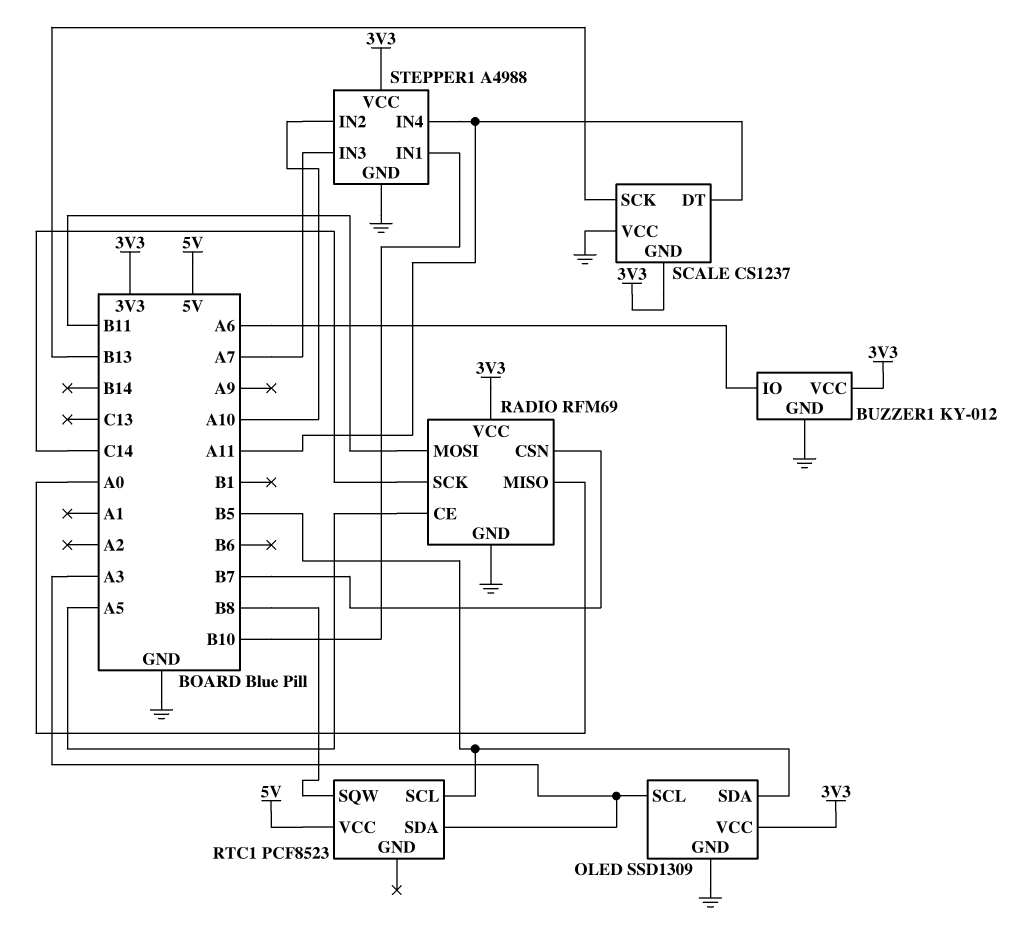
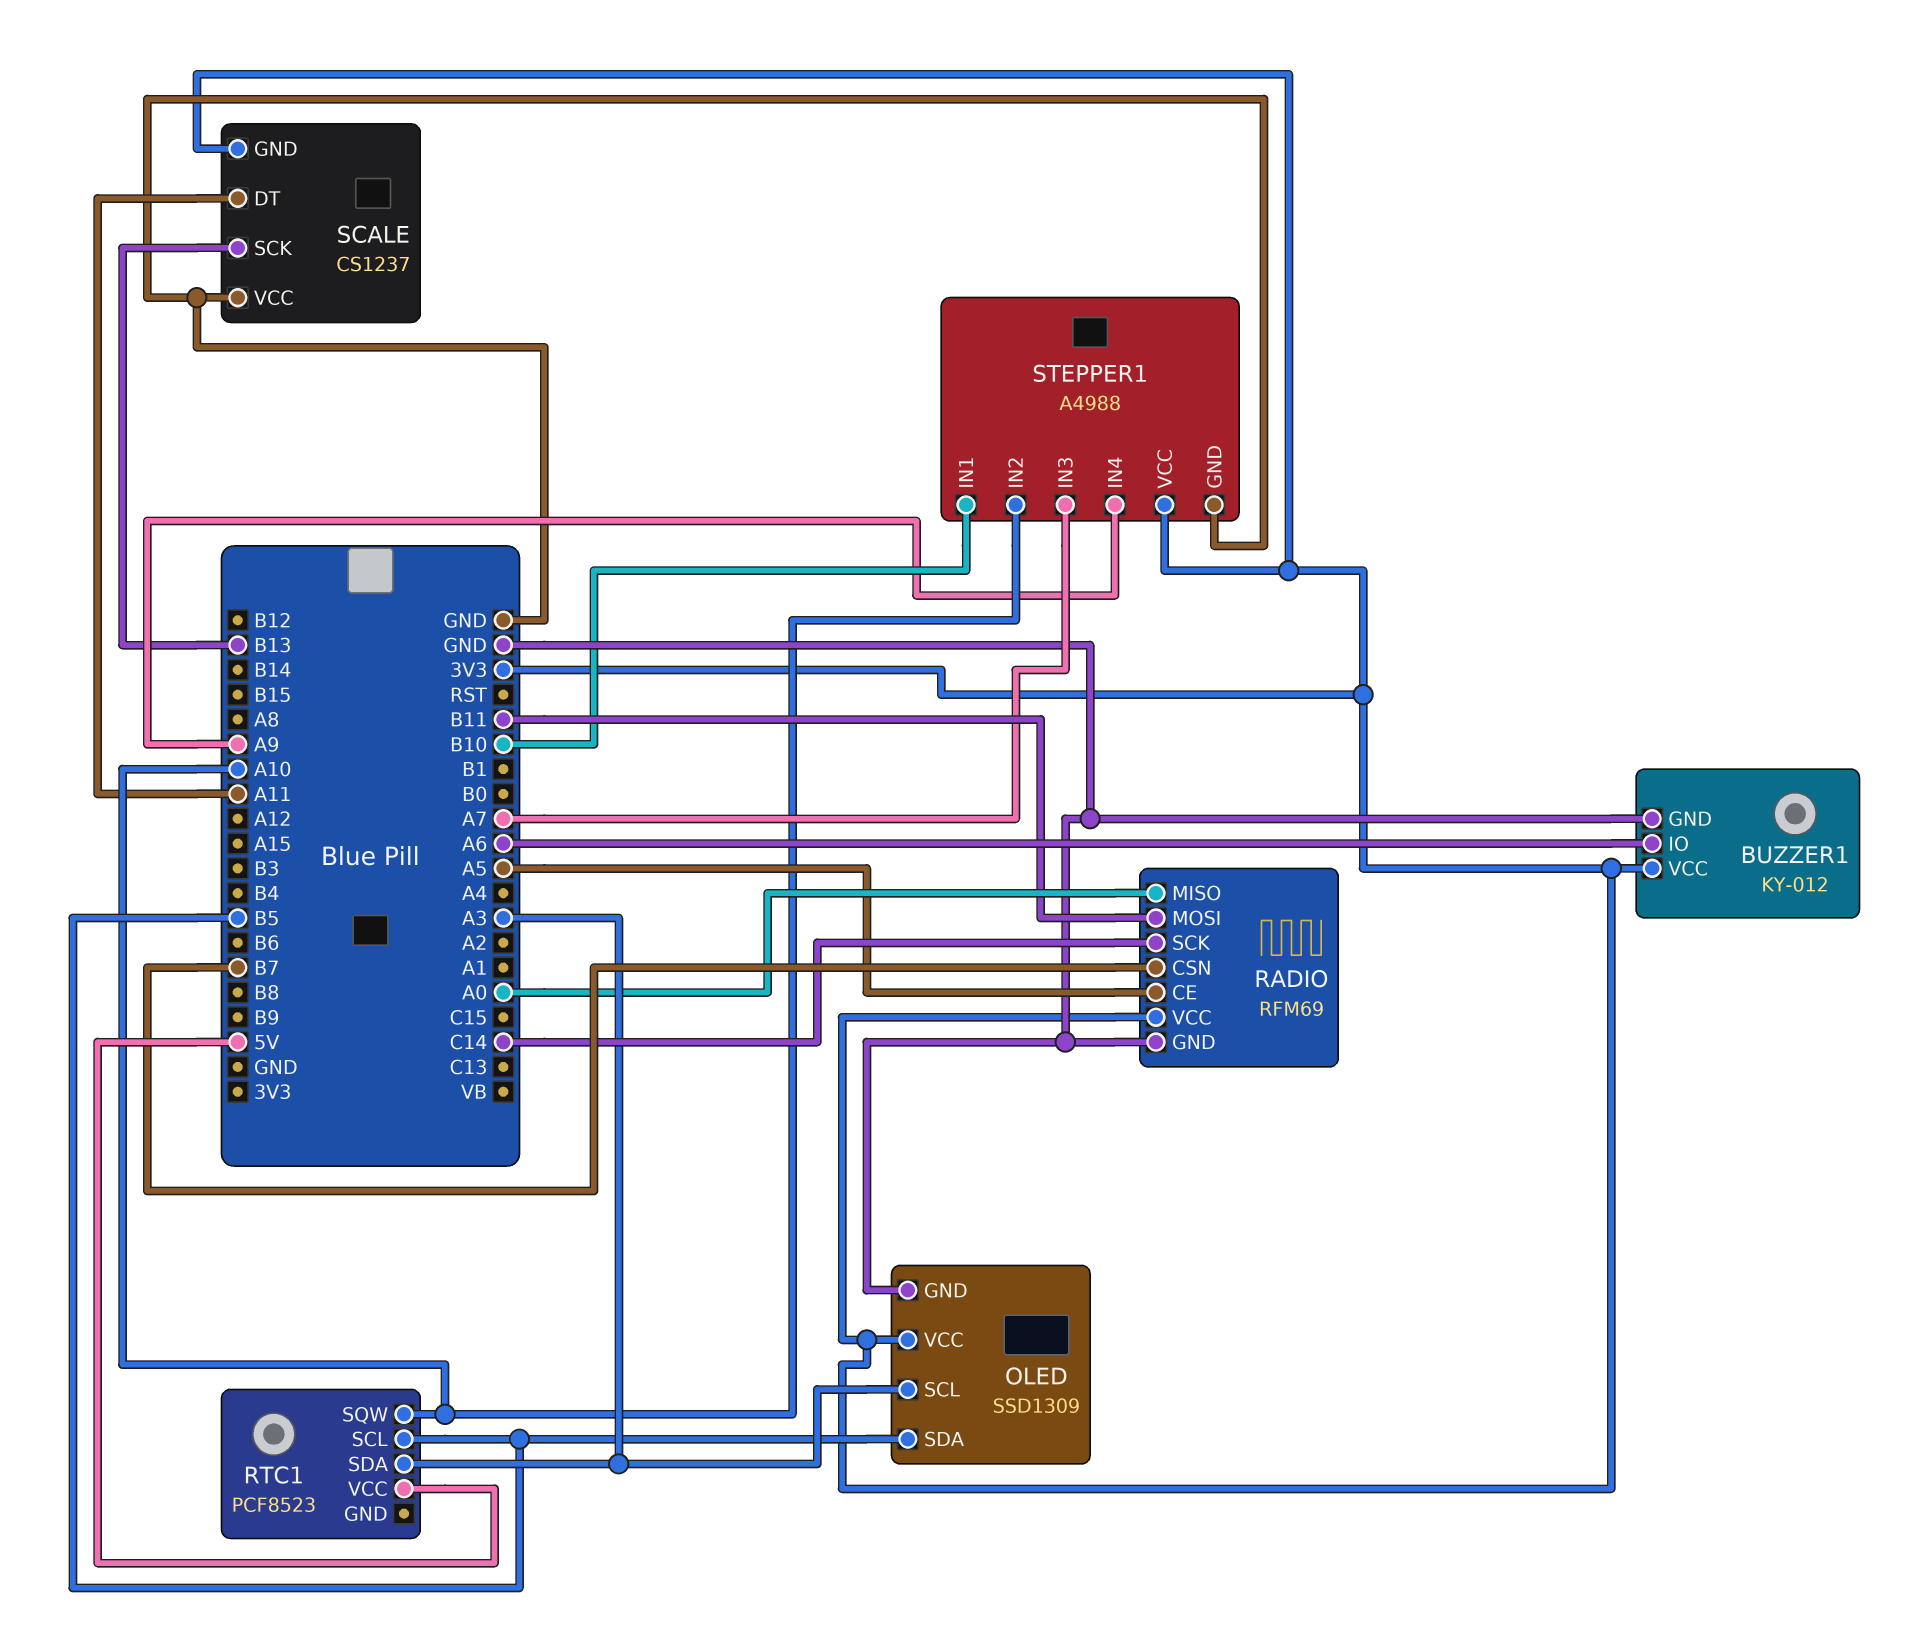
RTC1 pin SQW: B8 -> A10
STEPPER1 pin IN4: A11 -> A9

